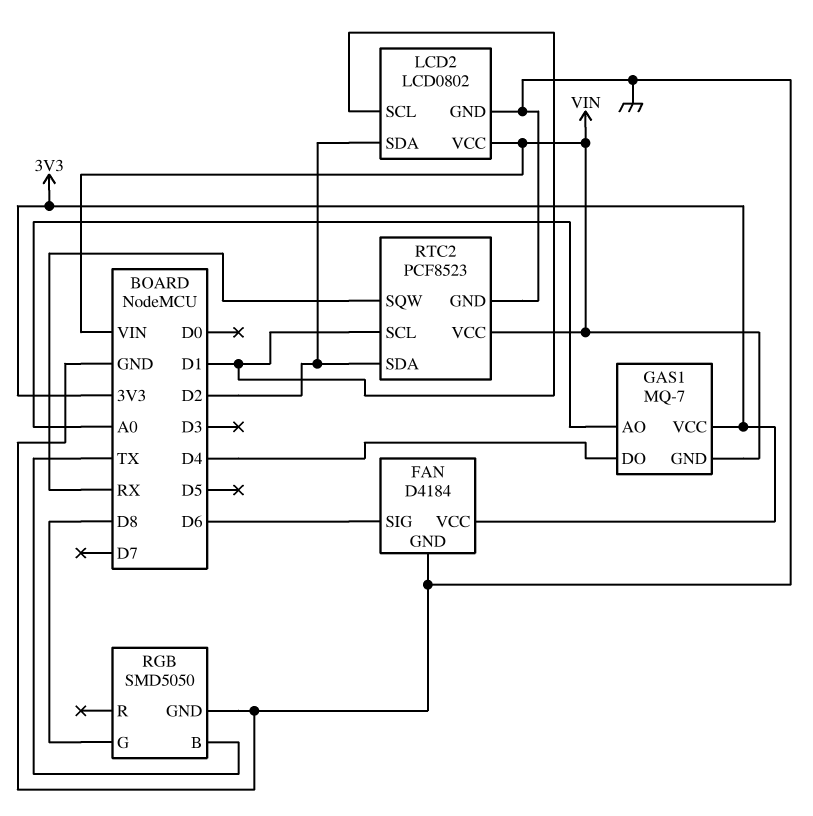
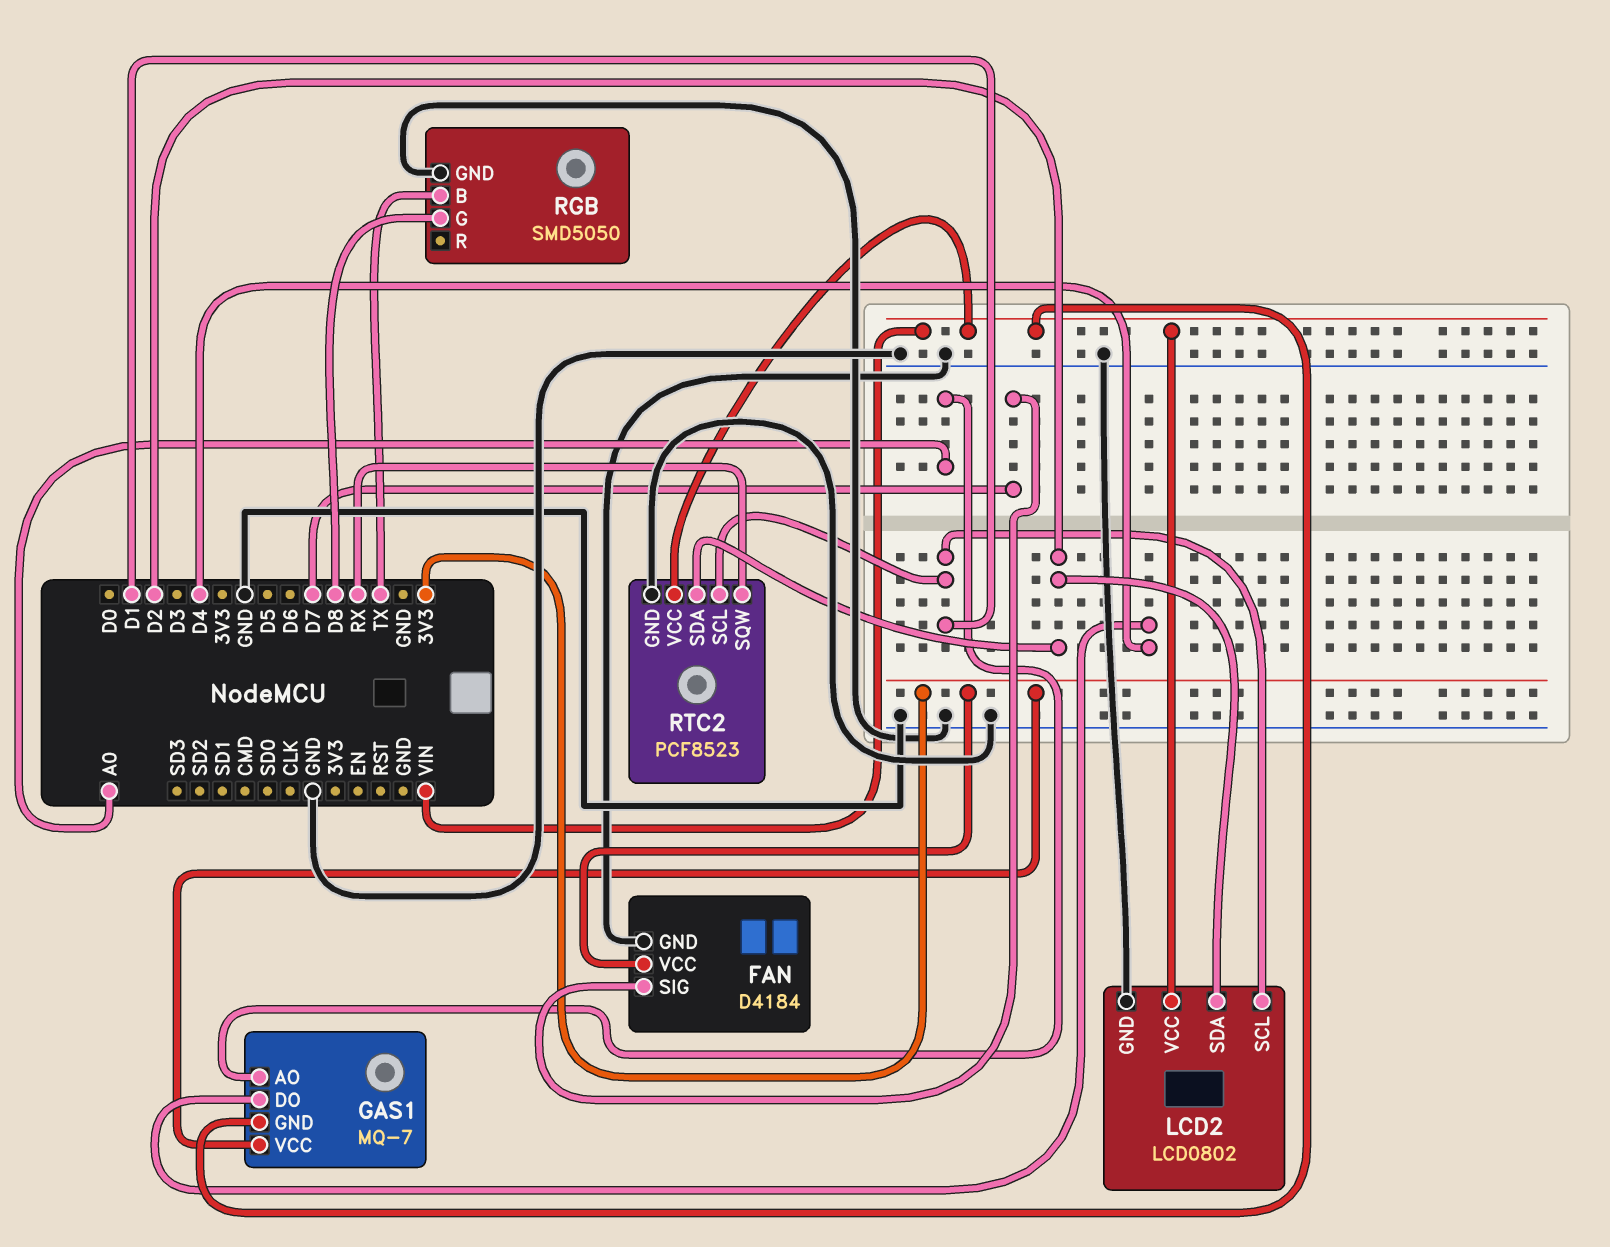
FAN pin SIG: D6 -> D7

